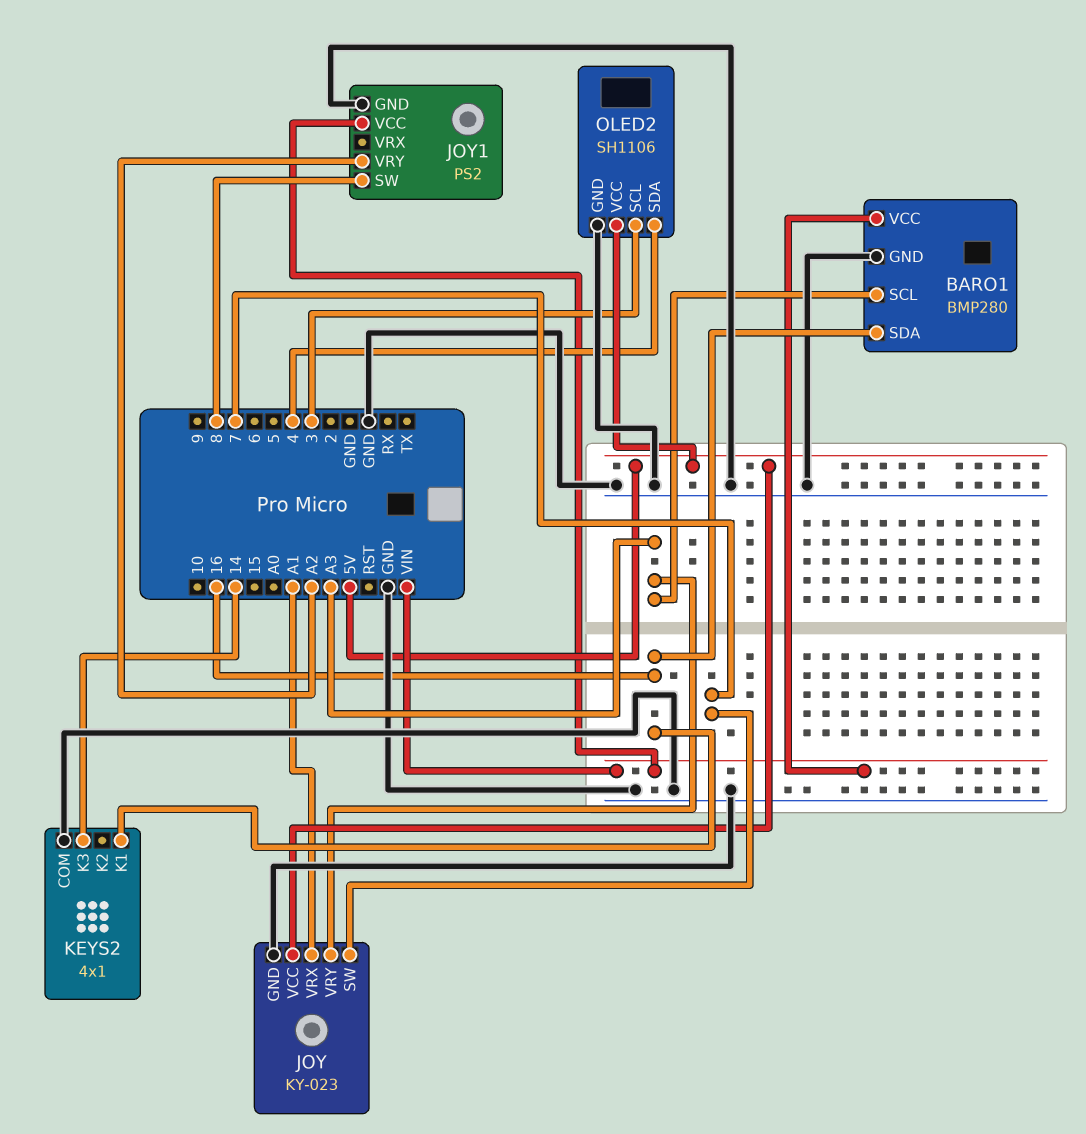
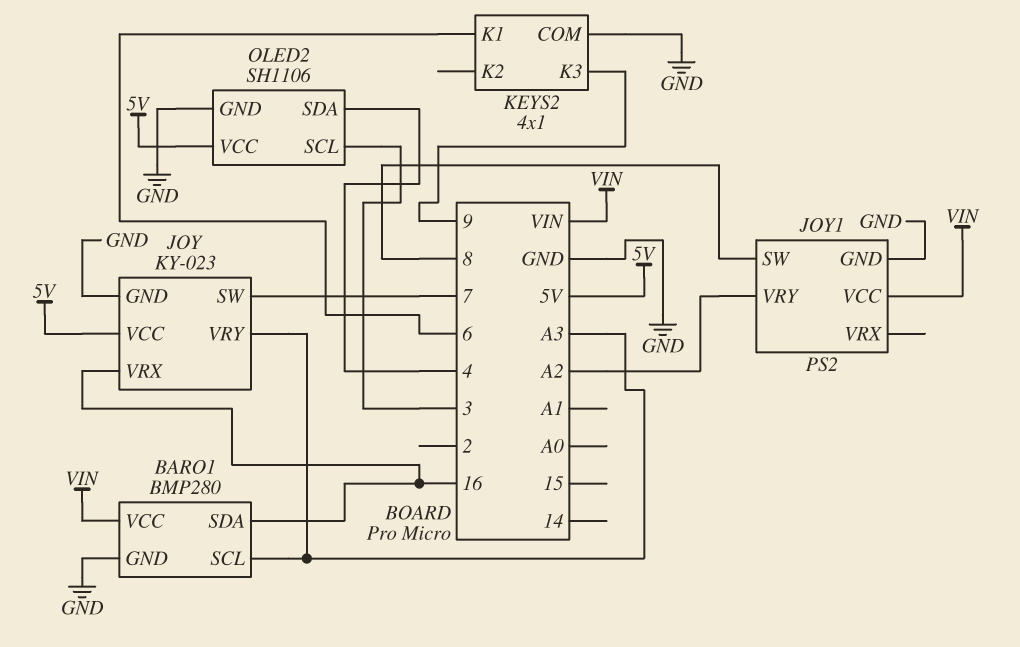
JOY pin VRX: A1 -> 16
KEYS2 pin K1: 16 -> 6
KEYS2 pin K3: 14 -> 9

